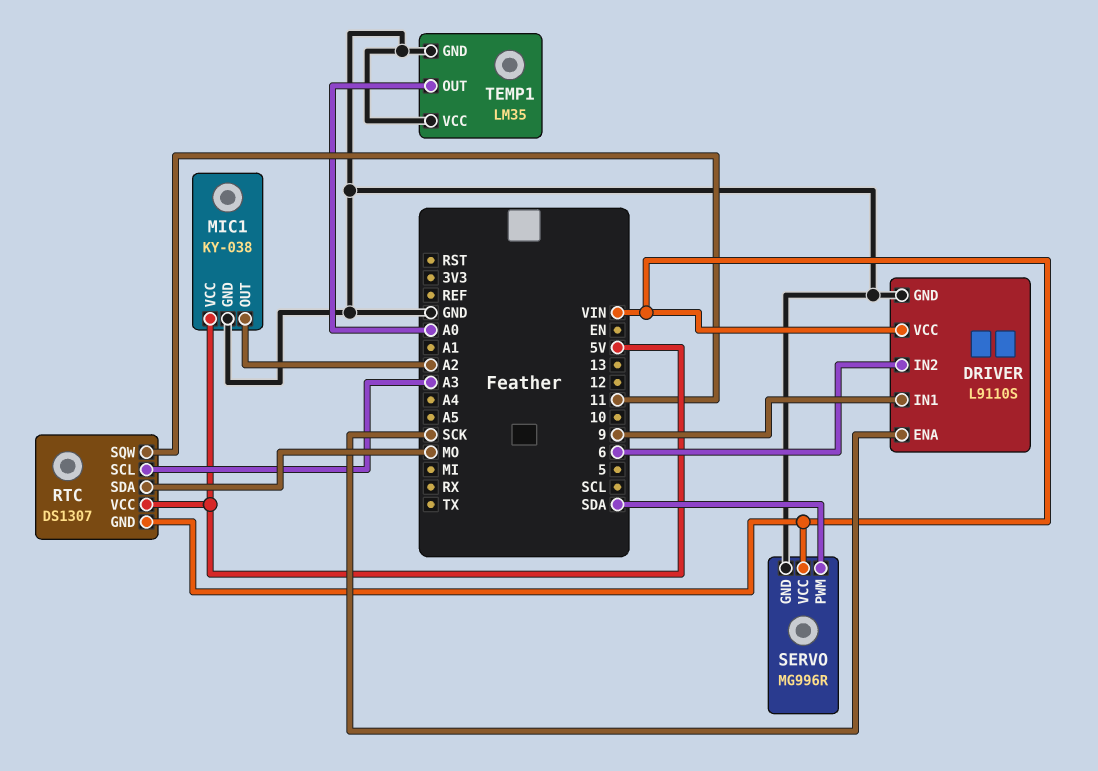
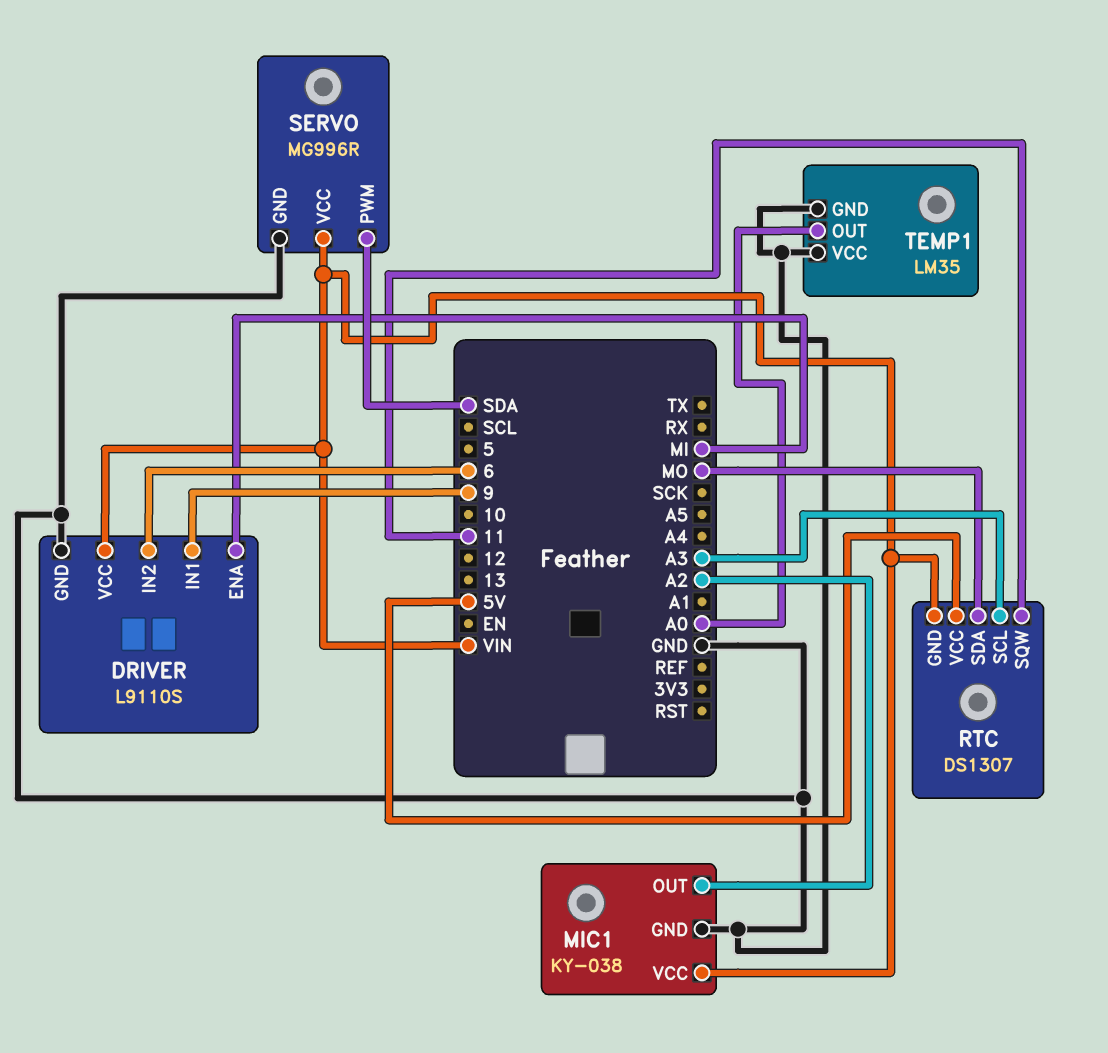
DRIVER pin ENA: SCK -> MI
MIC1 pin VCC: 5V -> VIN

